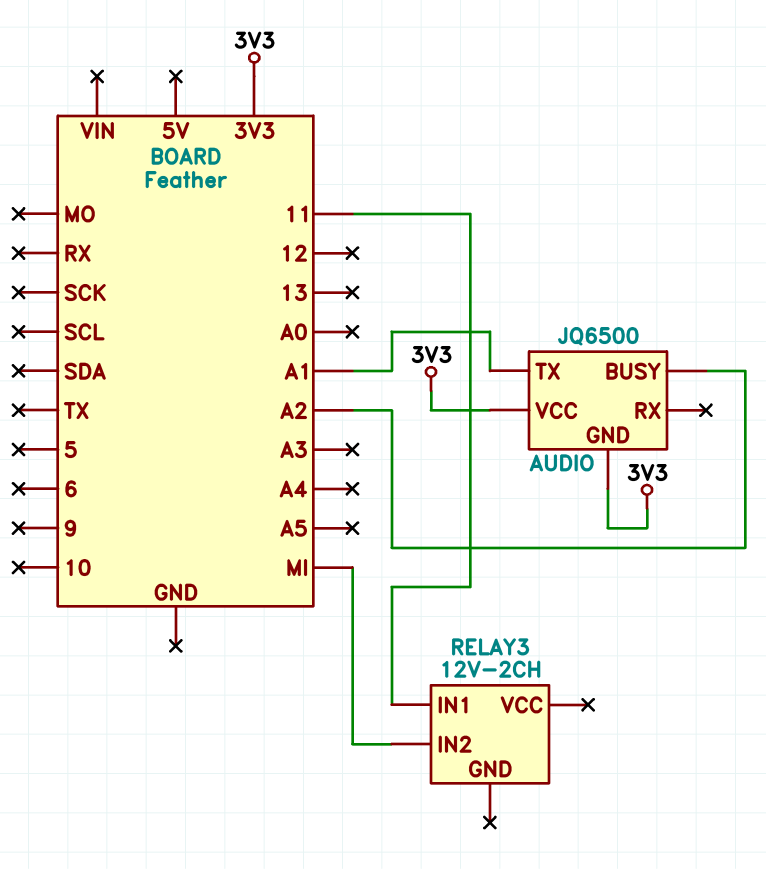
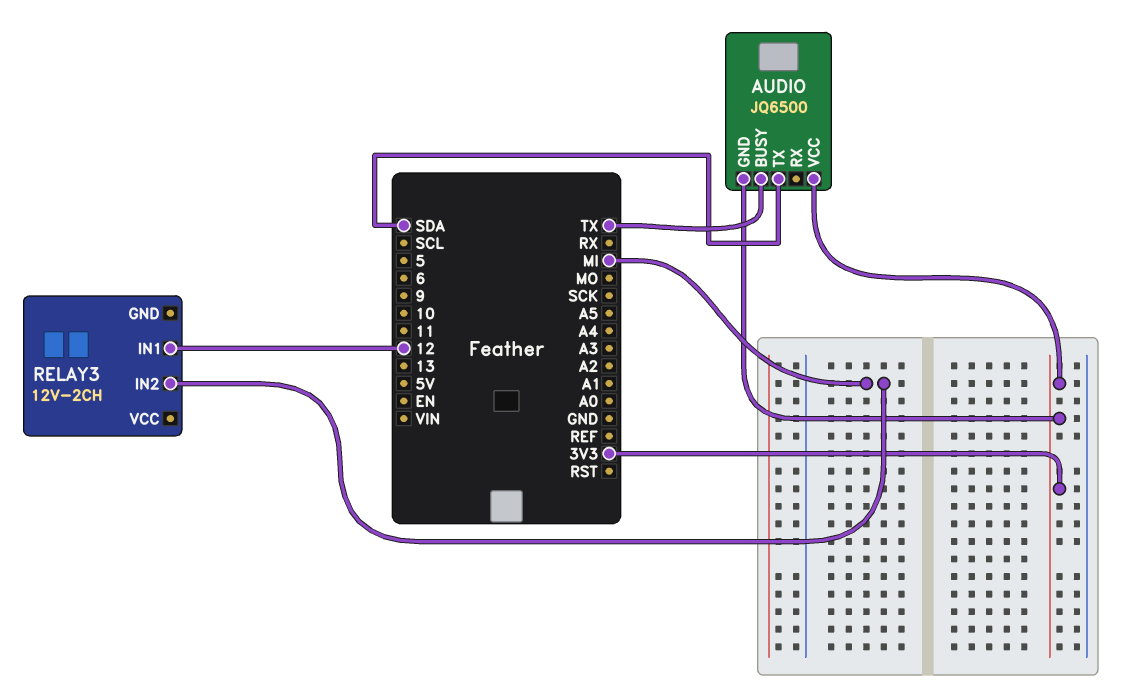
AUDIO pin BUSY: A2 -> TX
AUDIO pin TX: A1 -> SDA
RELAY3 pin IN1: 11 -> 12

